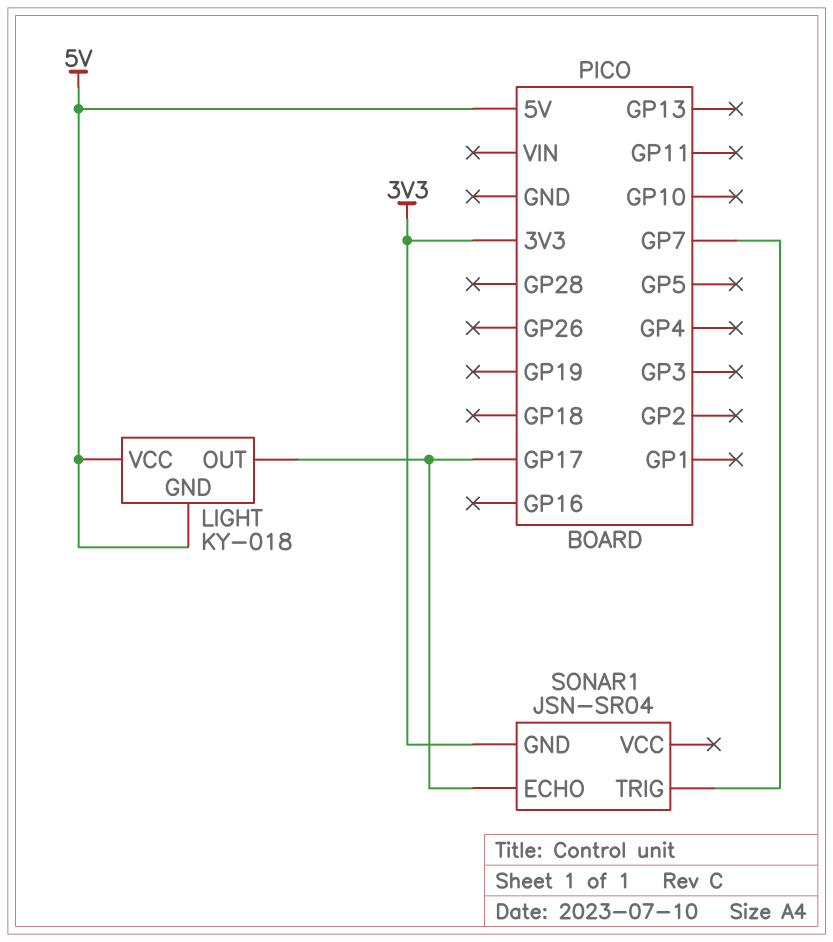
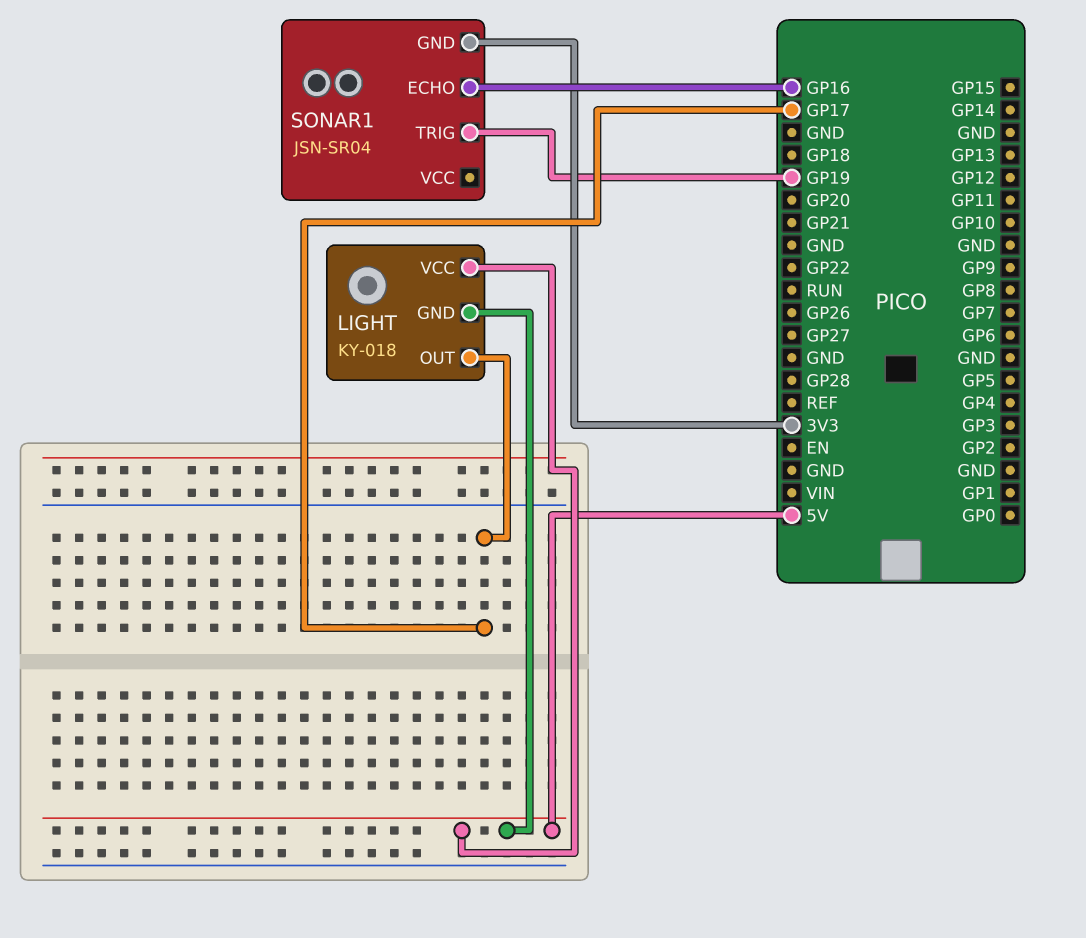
SONAR1 pin ECHO: GP17 -> GP16
SONAR1 pin TRIG: GP7 -> GP19

